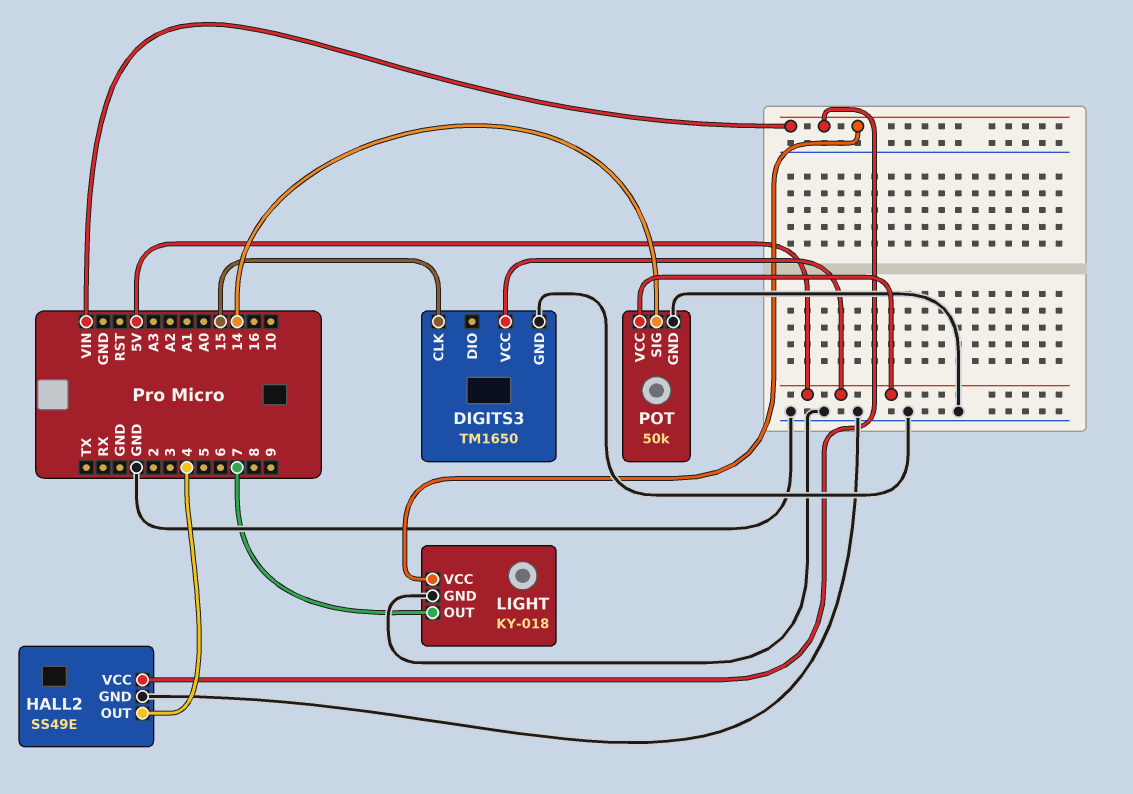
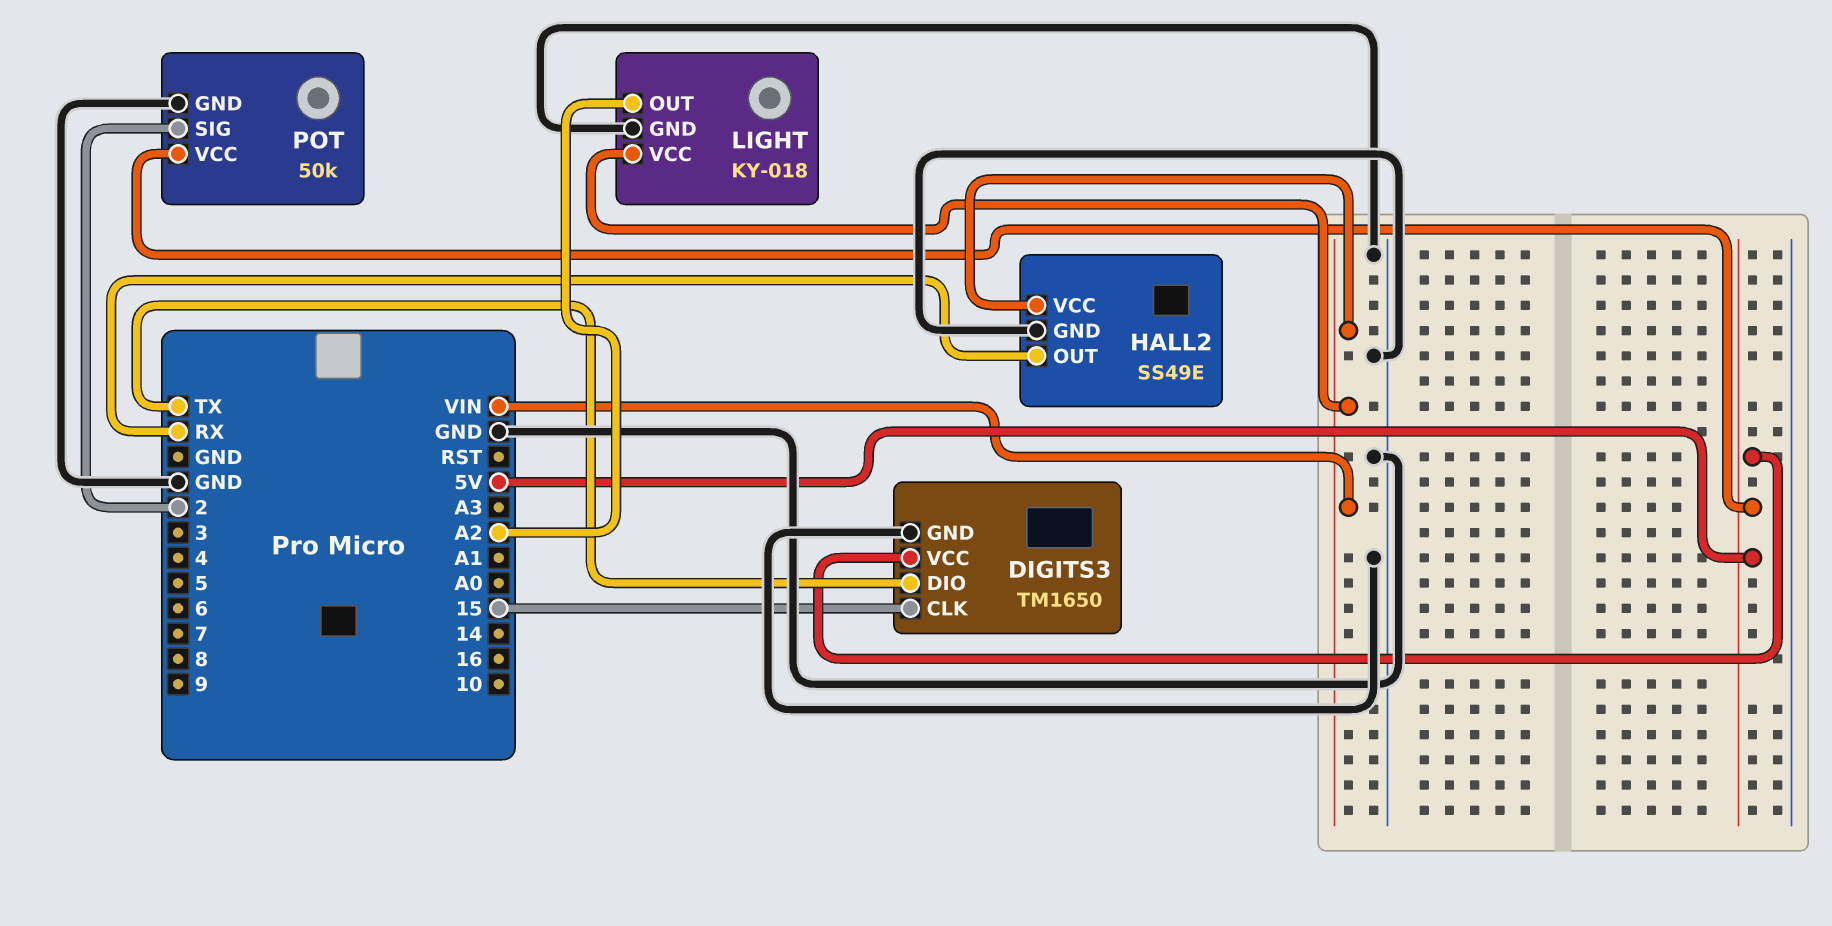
DIGITS3 pin DIO: none -> TX
HALL2 pin OUT: 4 -> RX
LIGHT pin OUT: 7 -> A2
POT pin SIG: 14 -> 2

